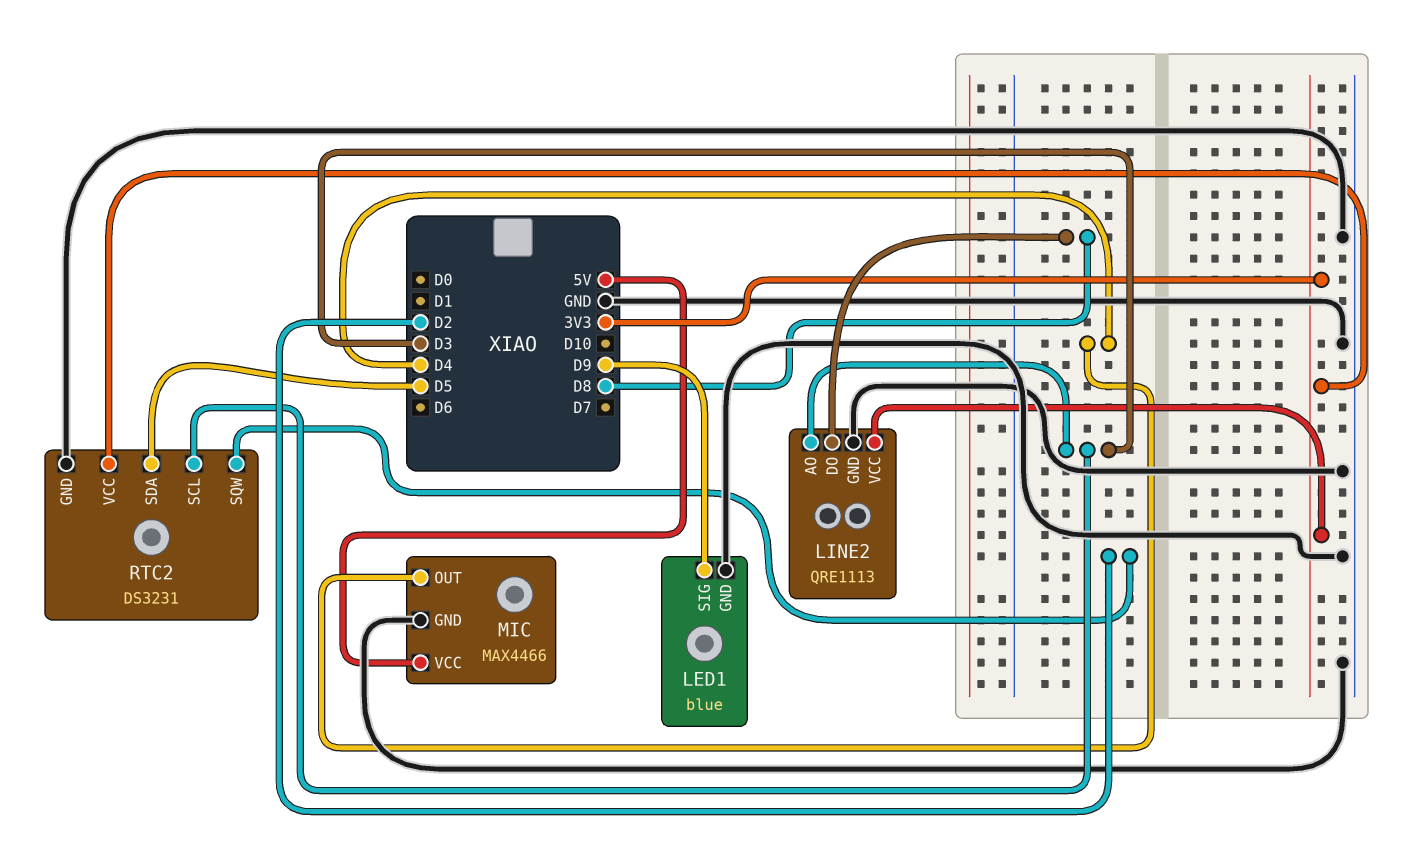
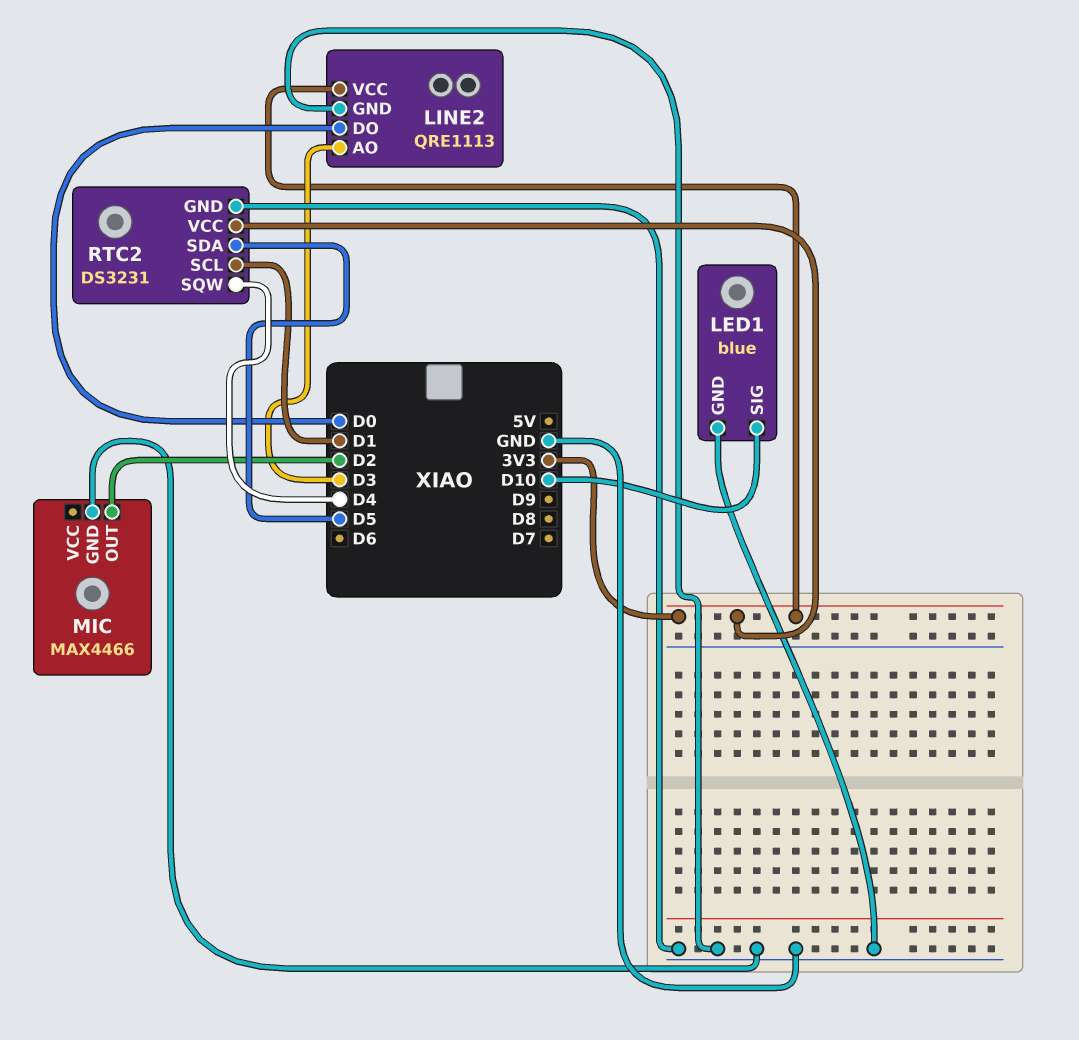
LED1 pin SIG: D9 -> D10
LINE2 pin DO: D8 -> D0
MIC pin OUT: D4 -> D2
MIC pin VCC: 5V -> none
RTC2 pin SCL: D3 -> D1
RTC2 pin SQW: D2 -> D4

